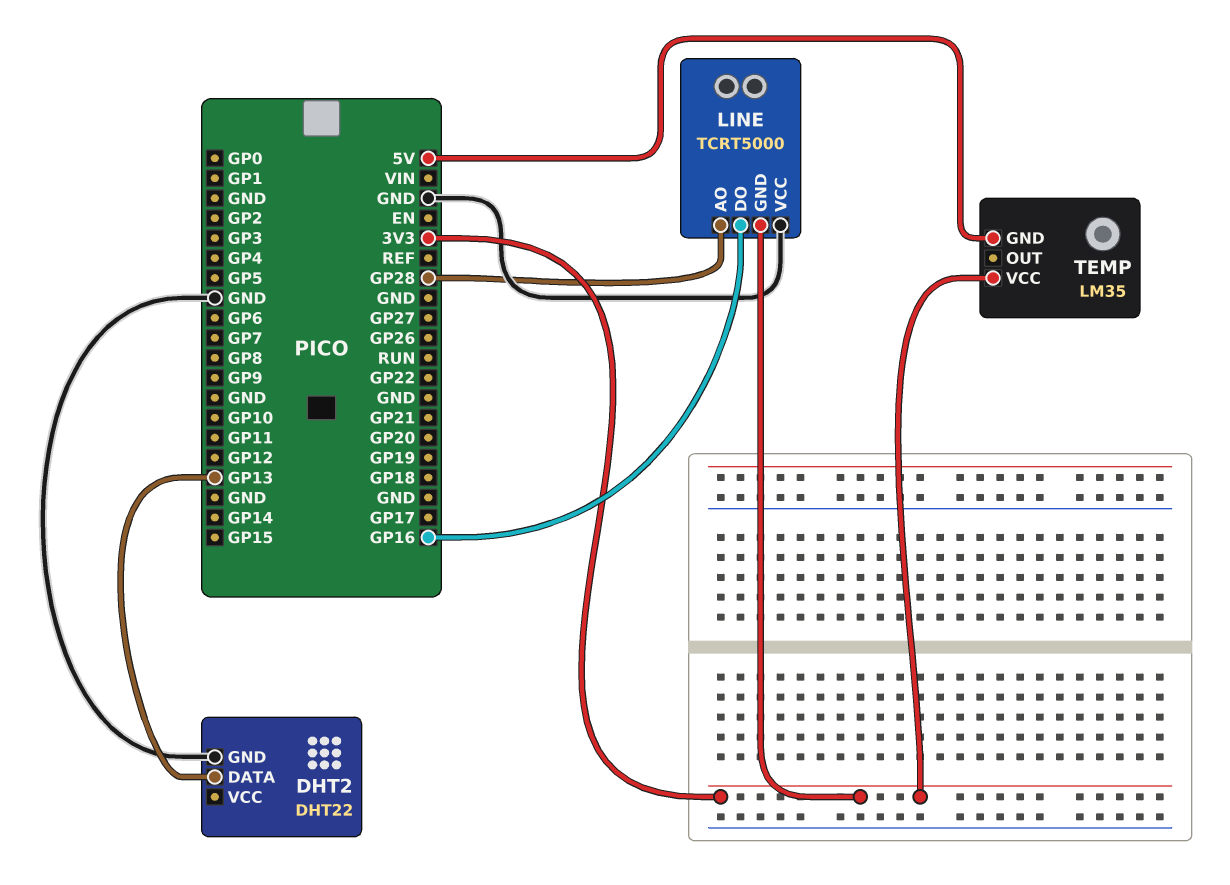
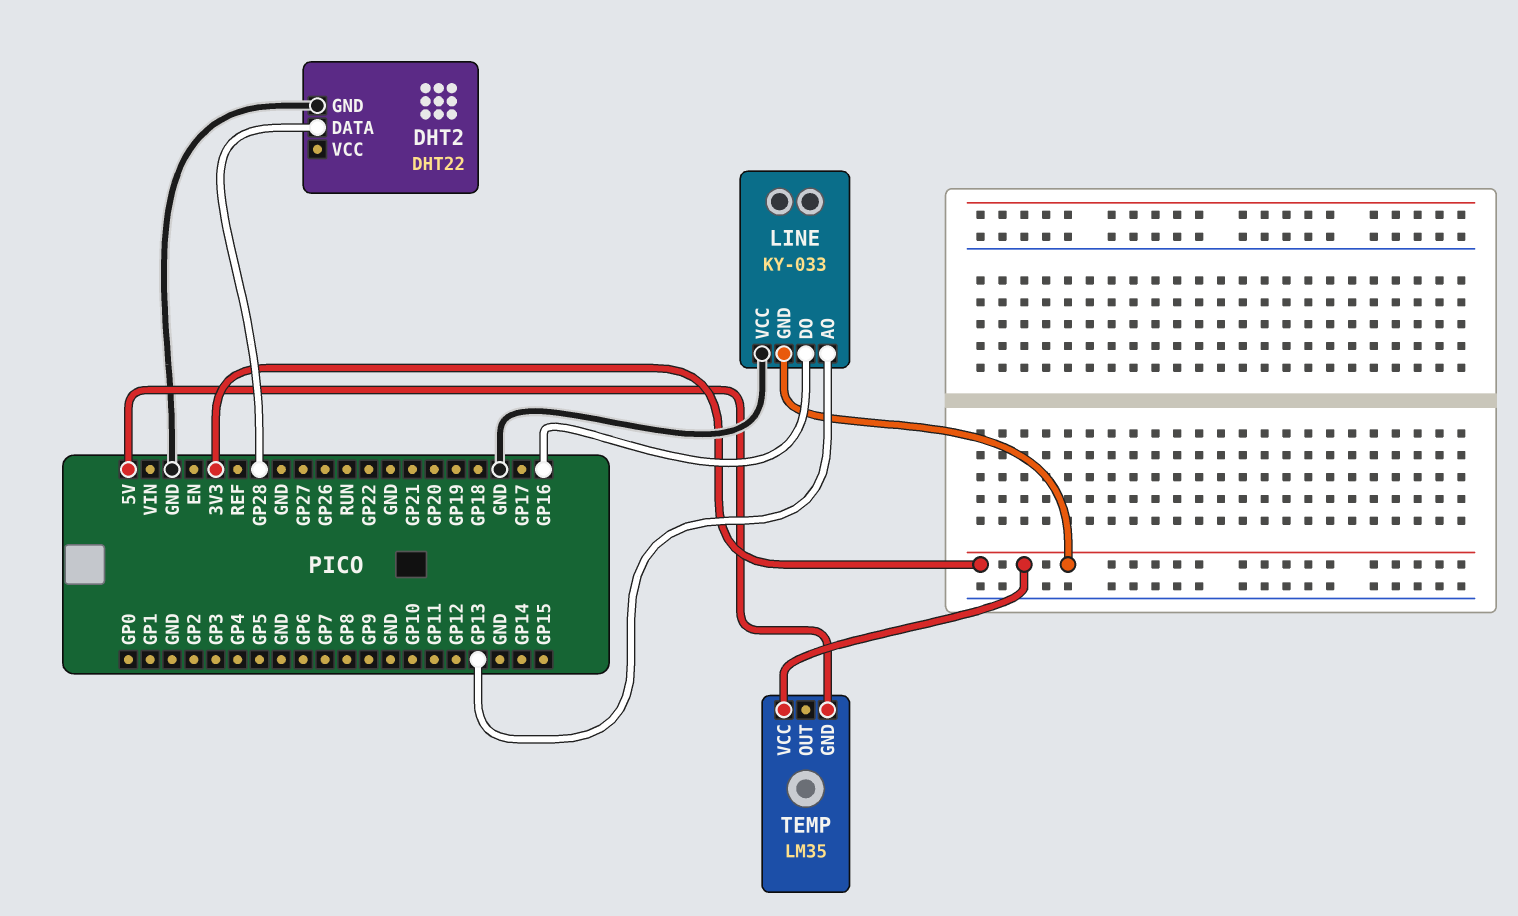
DHT2 pin DATA: GP13 -> GP28
LINE: TCRT5000 -> KY-033
LINE pin AO: GP28 -> GP13

